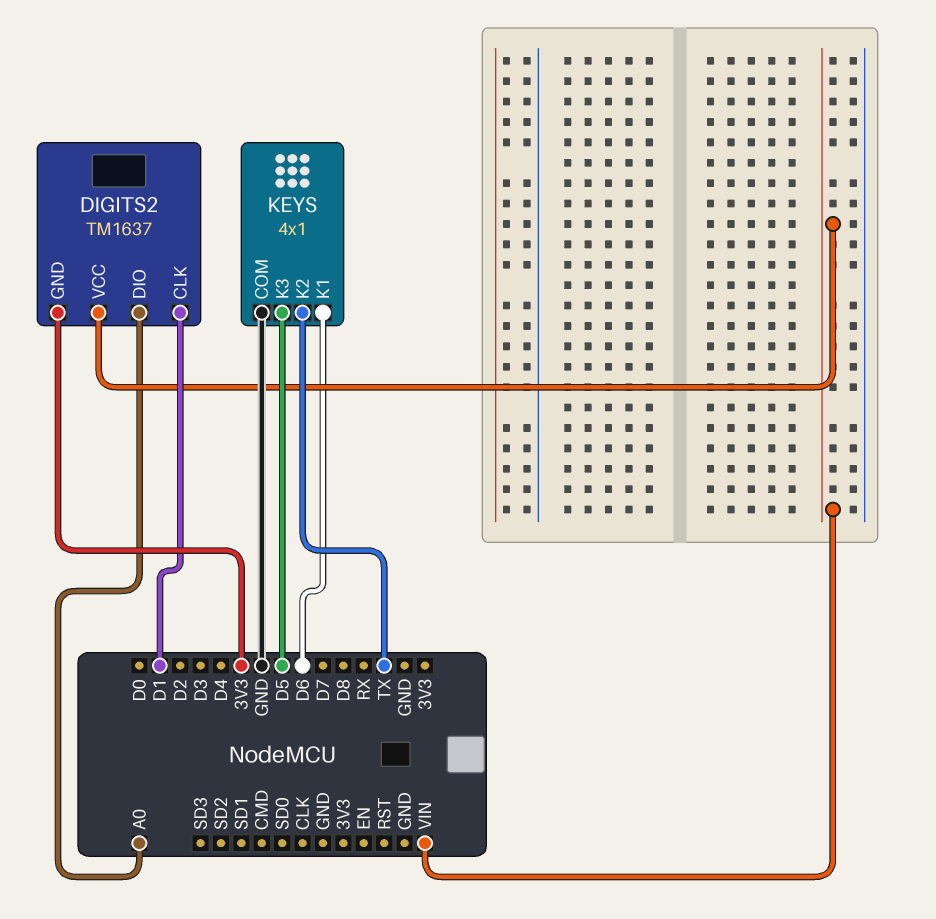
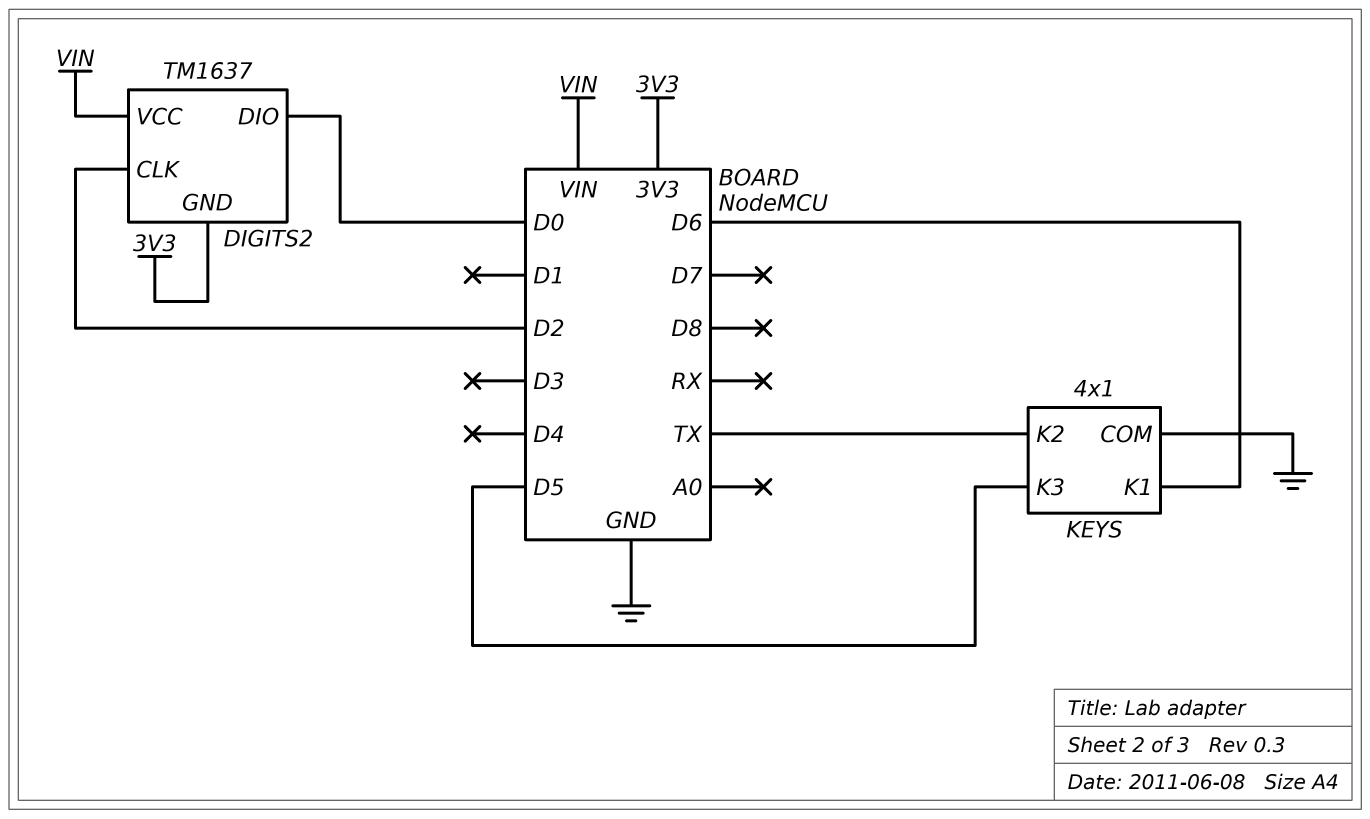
DIGITS2 pin CLK: D1 -> D2
DIGITS2 pin DIO: A0 -> D0

